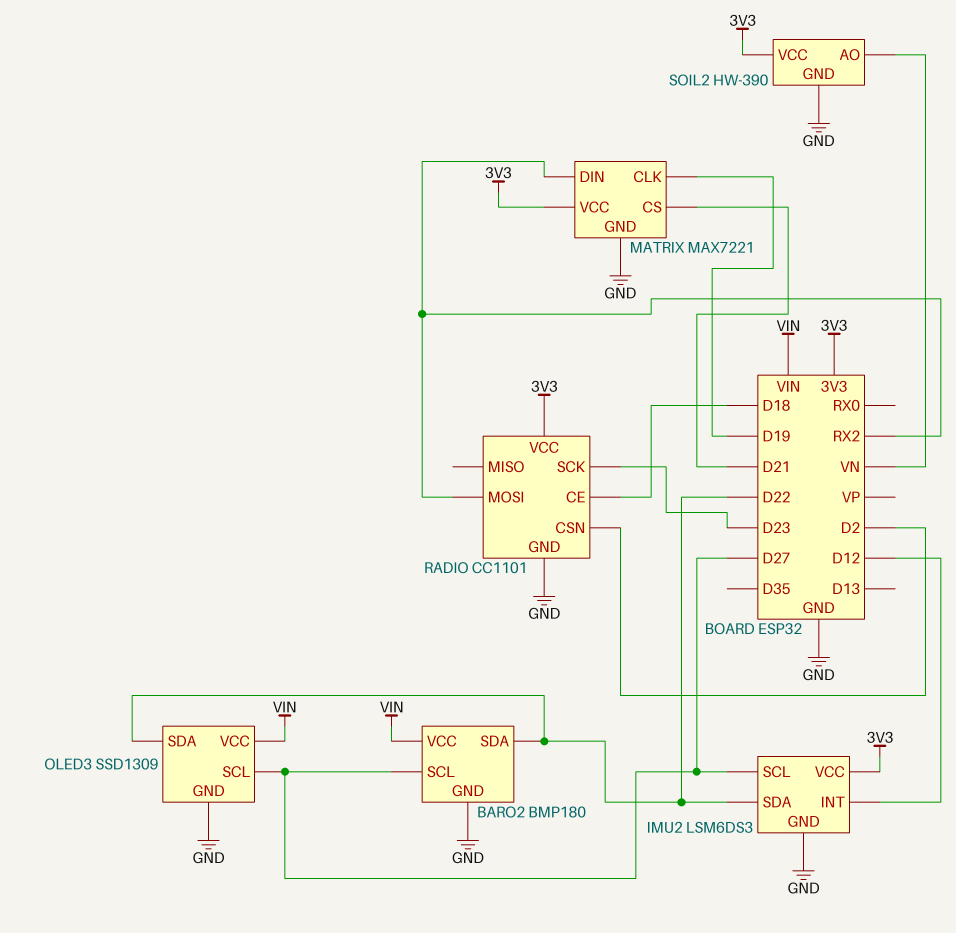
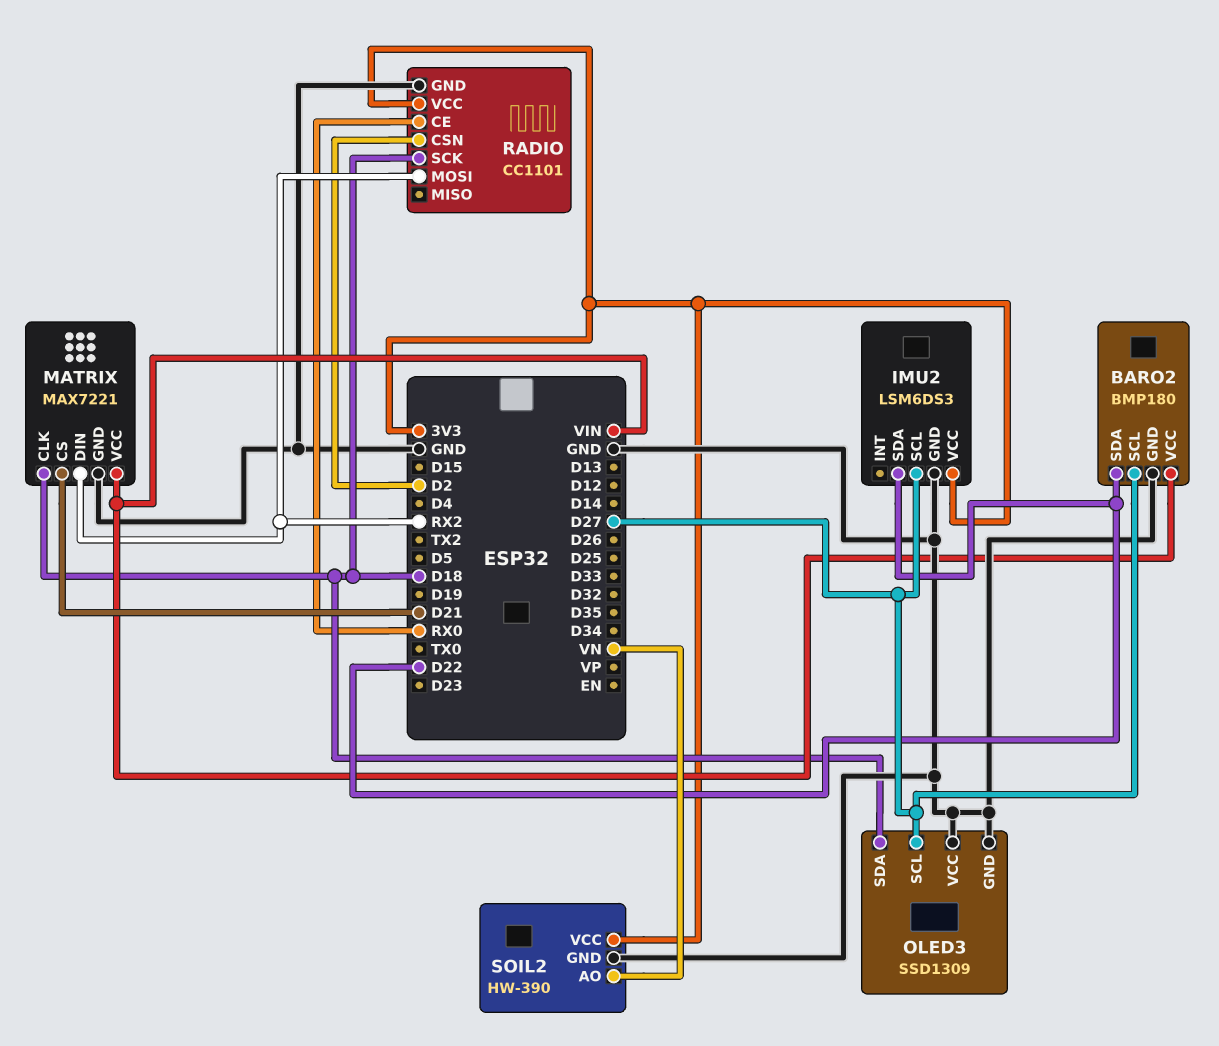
IMU2 pin INT: D12 -> none
MATRIX pin CLK: D19 -> D18
MATRIX pin VCC: 3V3 -> VIN
OLED3 pin SDA: D22 -> D18
OLED3 pin VCC: VIN -> GND
RADIO pin CE: D18 -> RX0
RADIO pin SCK: D23 -> D18

